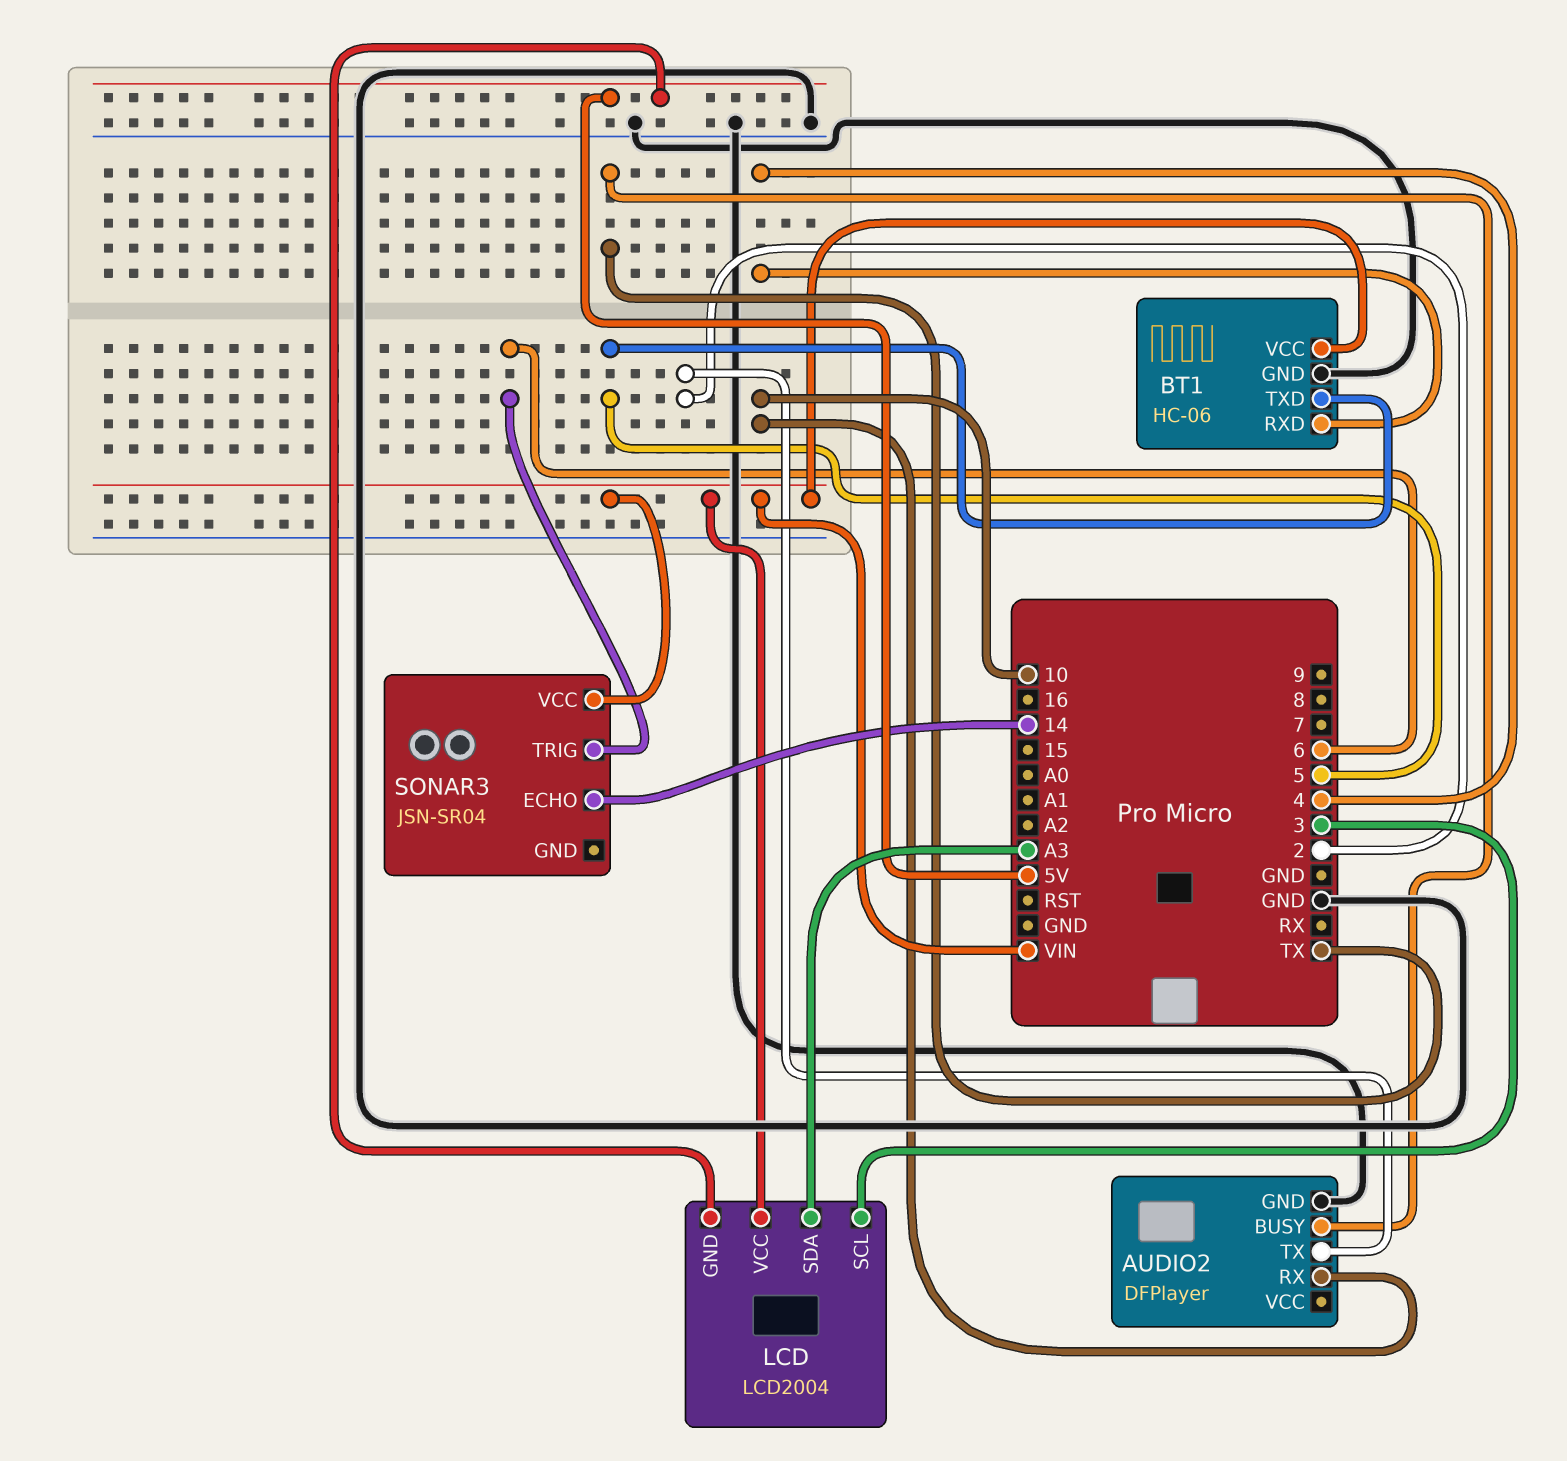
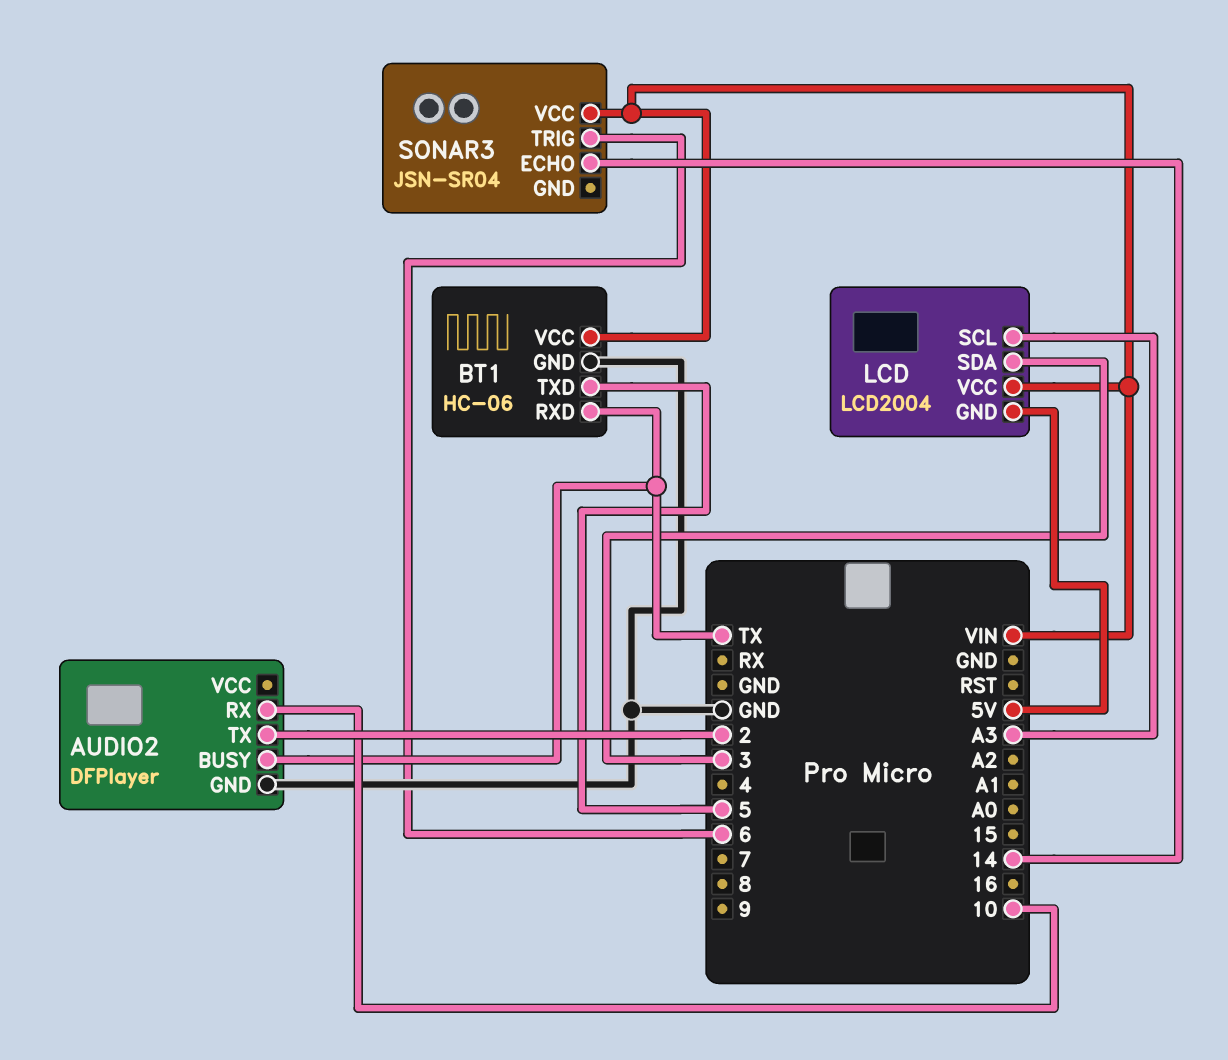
BT1 pin RXD: 4 -> TX
LCD pin SCL: 3 -> A3
LCD pin SDA: A3 -> 3

